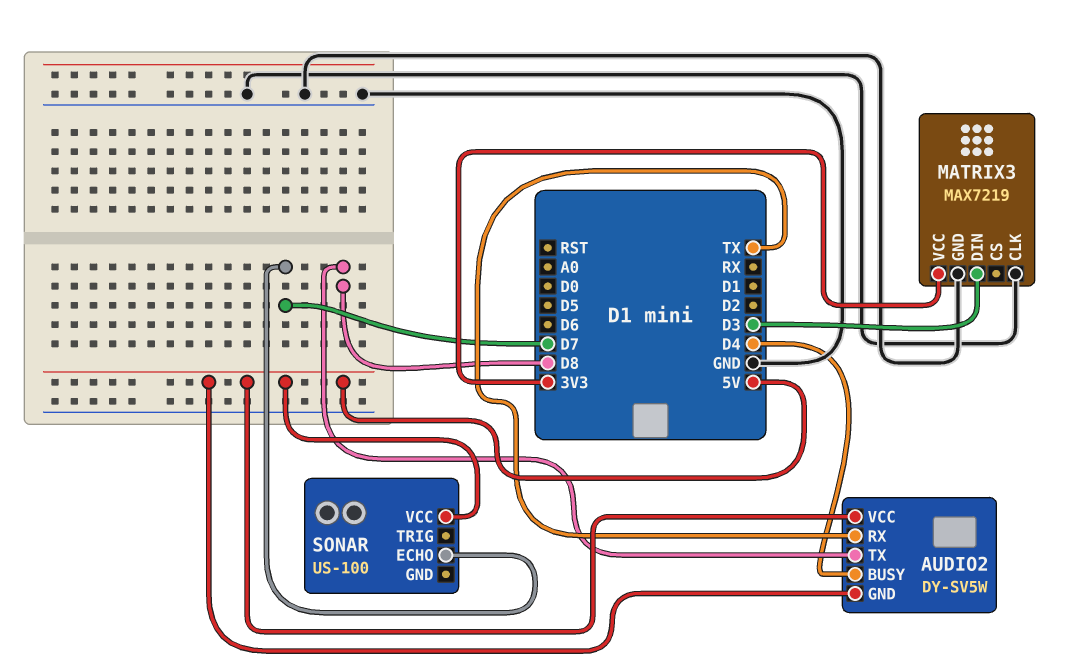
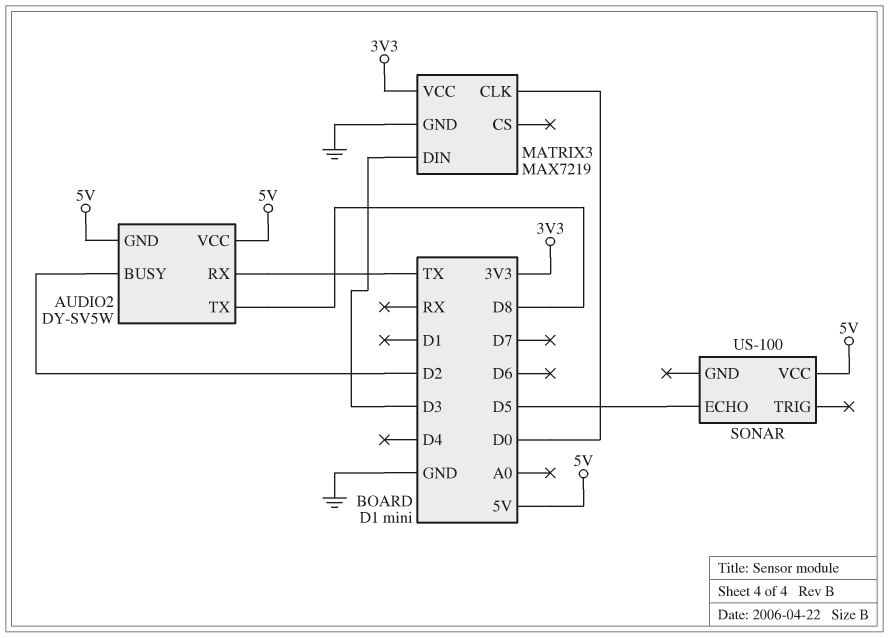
AUDIO2 pin BUSY: D4 -> D2
MATRIX3 pin CLK: GND -> D0
SONAR pin ECHO: D7 -> D5

